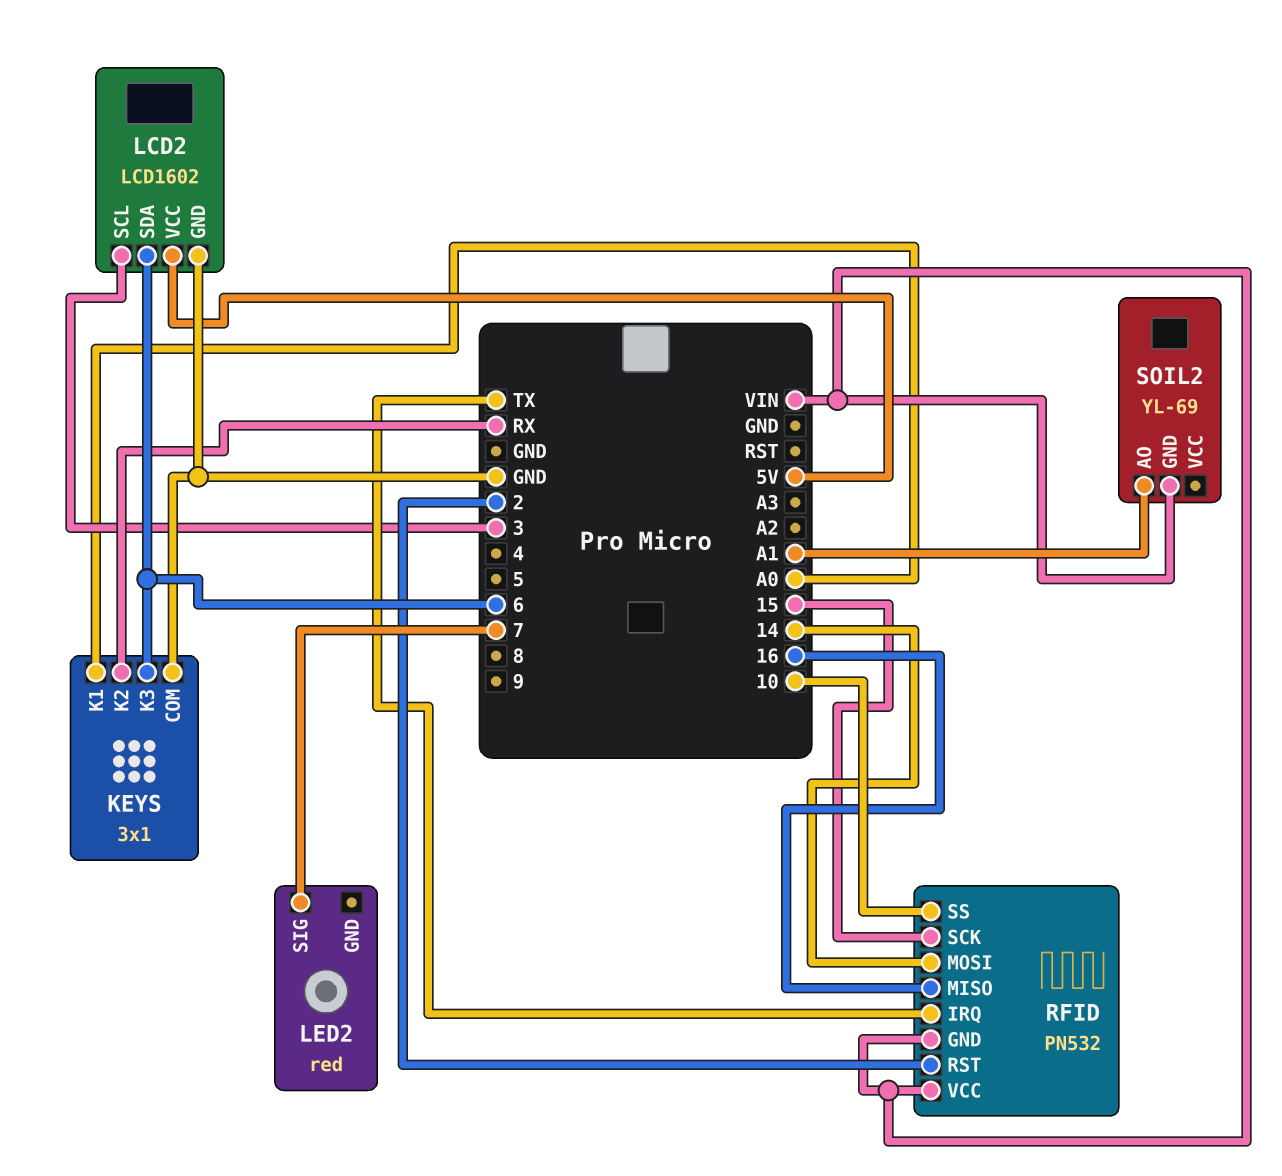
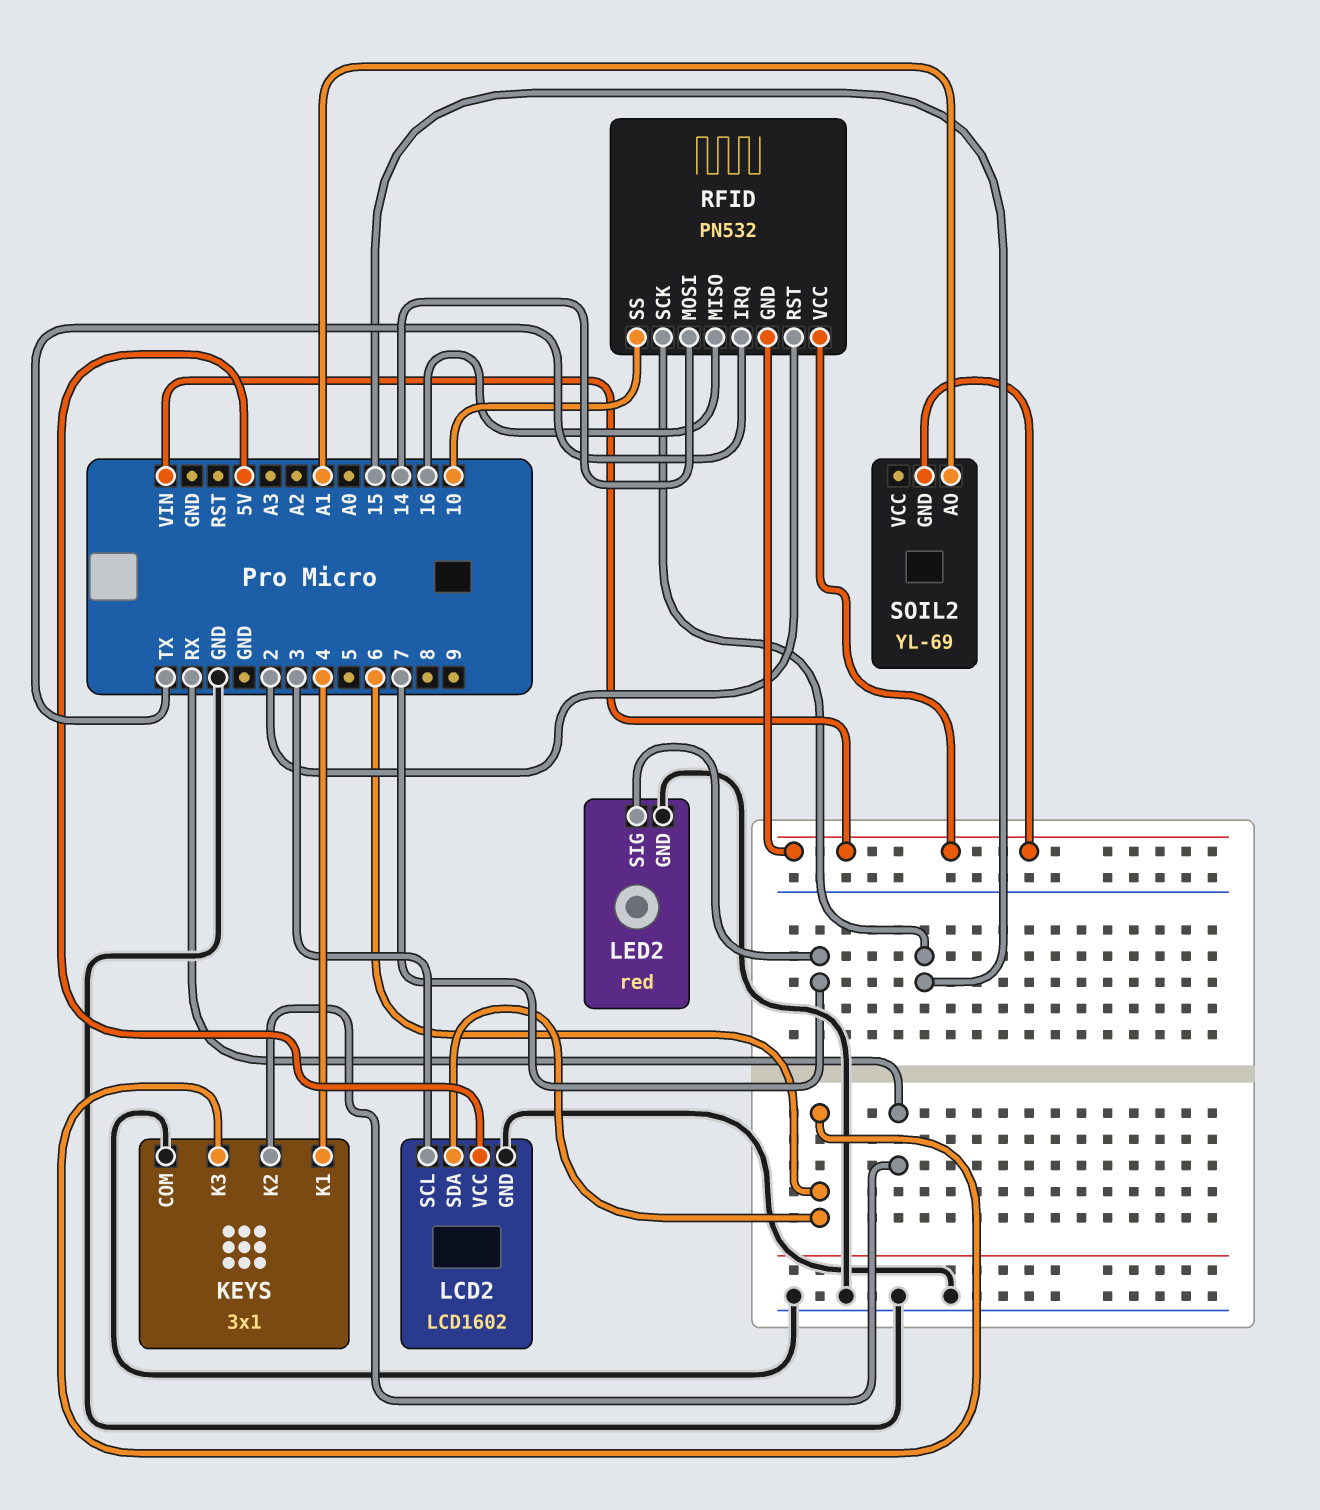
KEYS pin K1: A0 -> 4
LED2 pin GND: none -> GND

